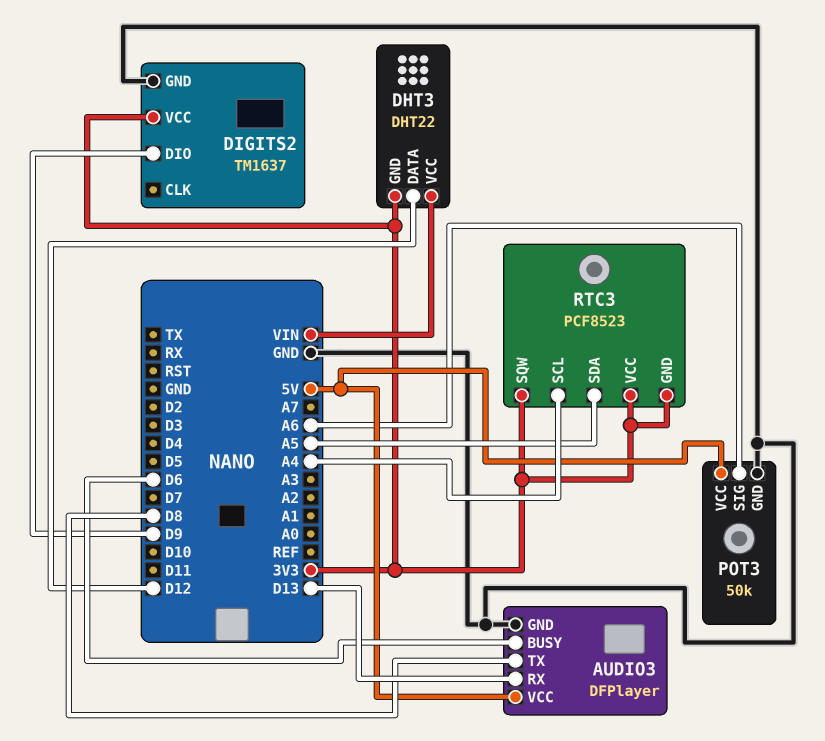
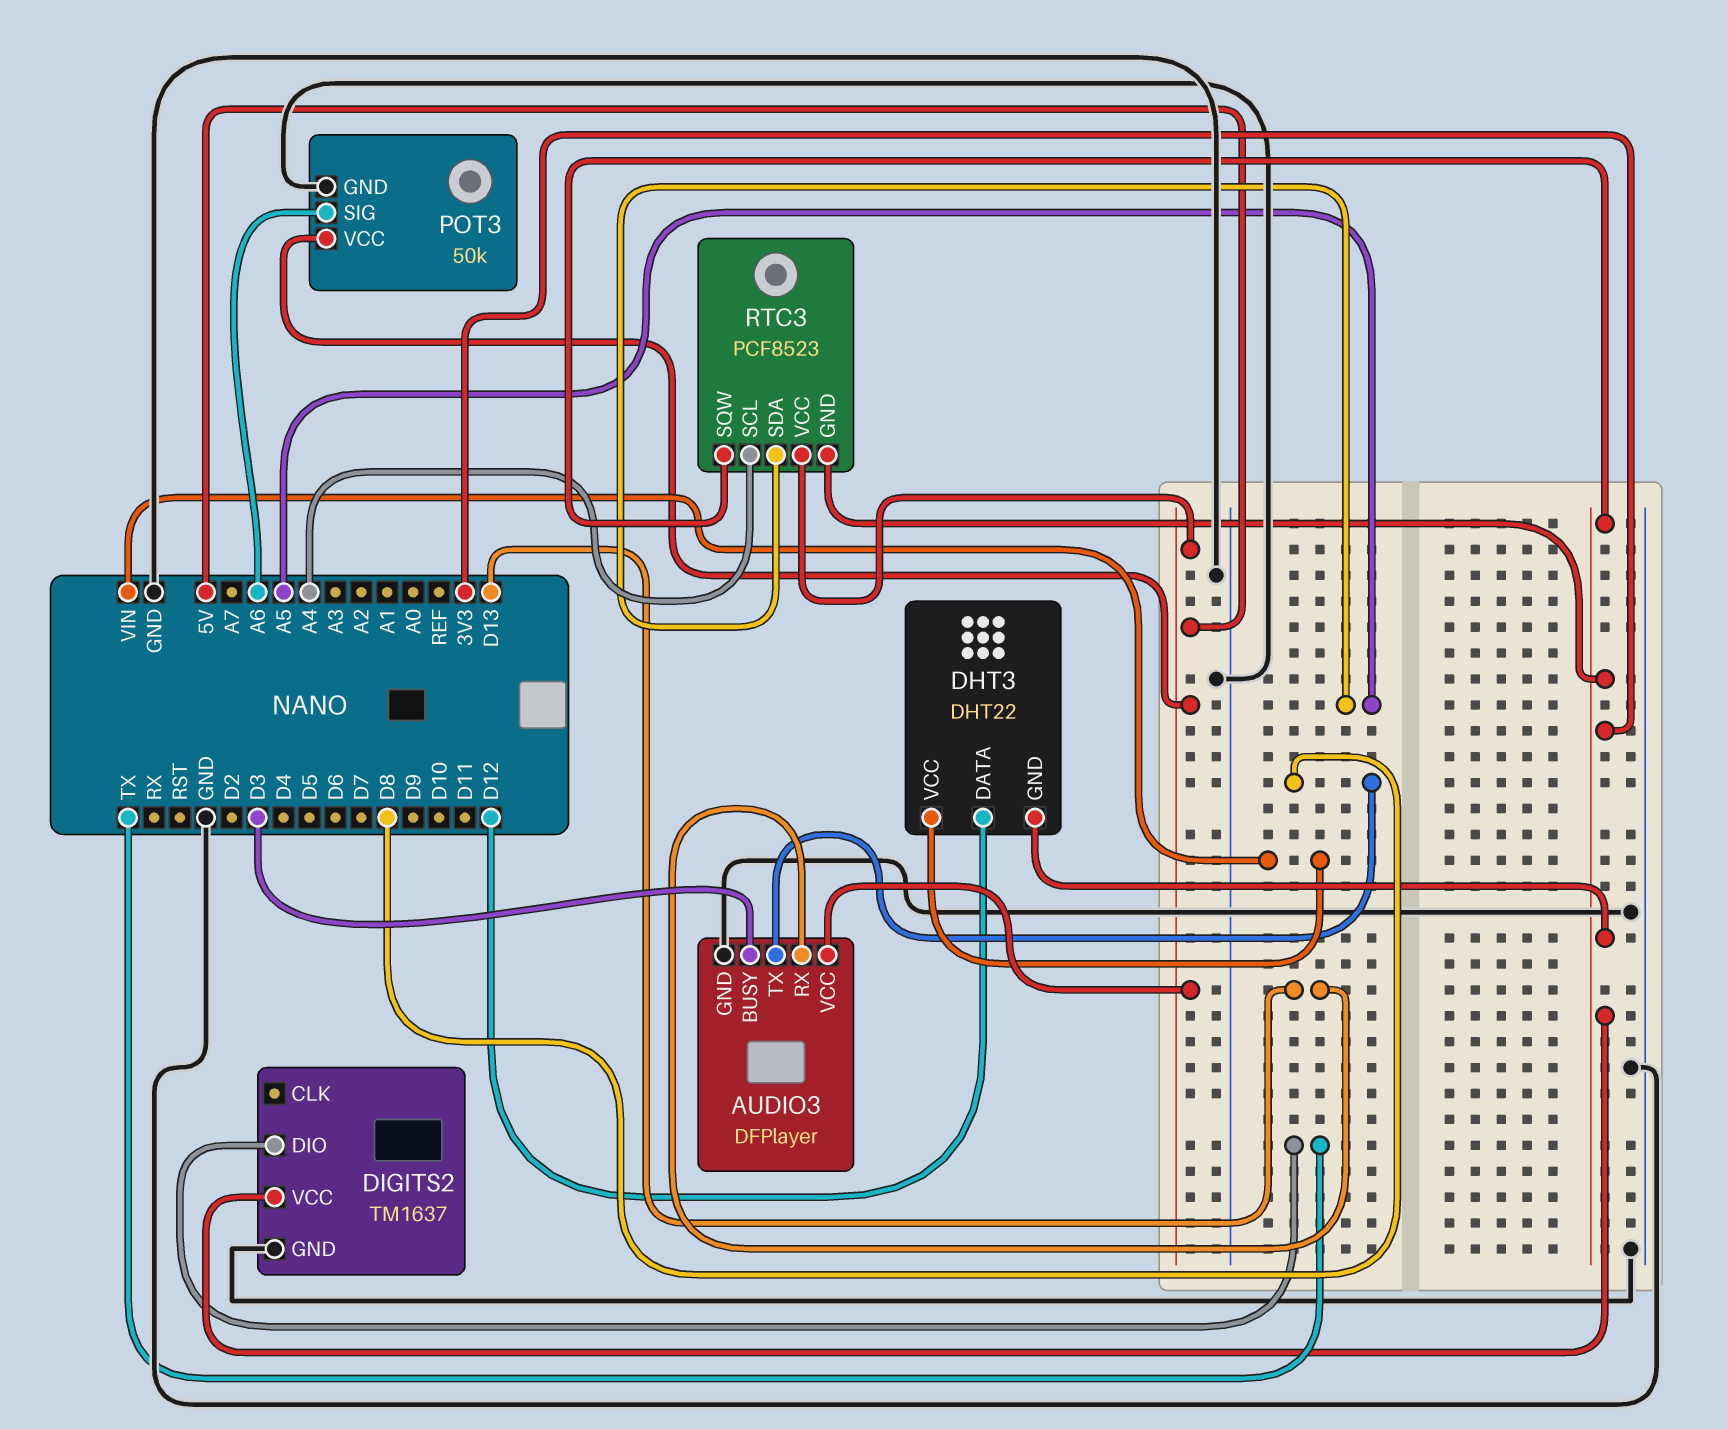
AUDIO3 pin BUSY: D6 -> D3
DIGITS2 pin DIO: D9 -> TX
RTC3 pin VCC: 3V3 -> 5V

